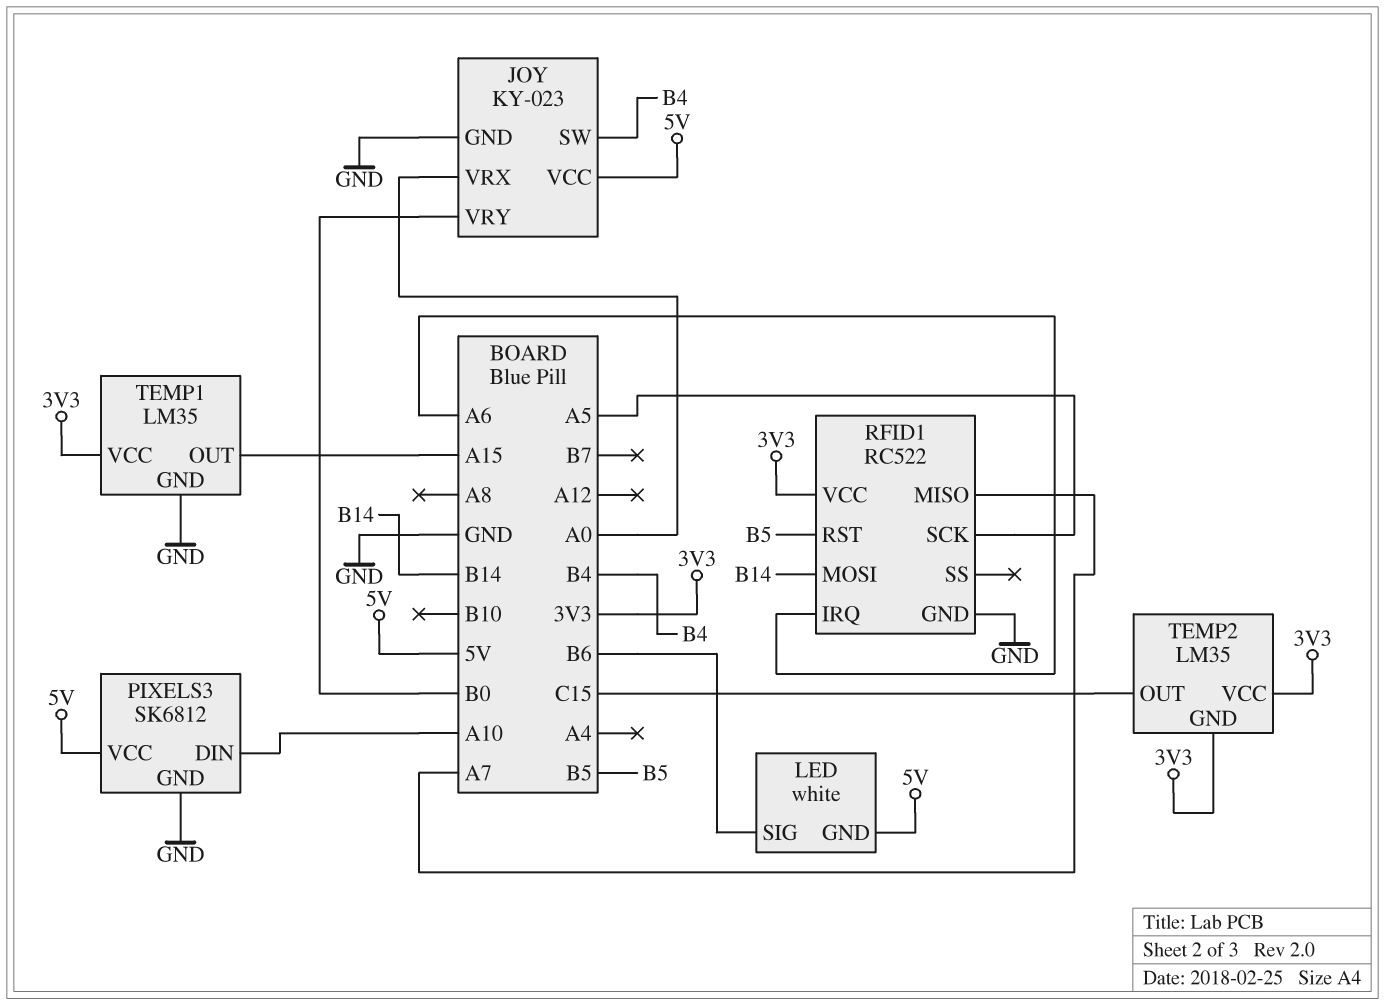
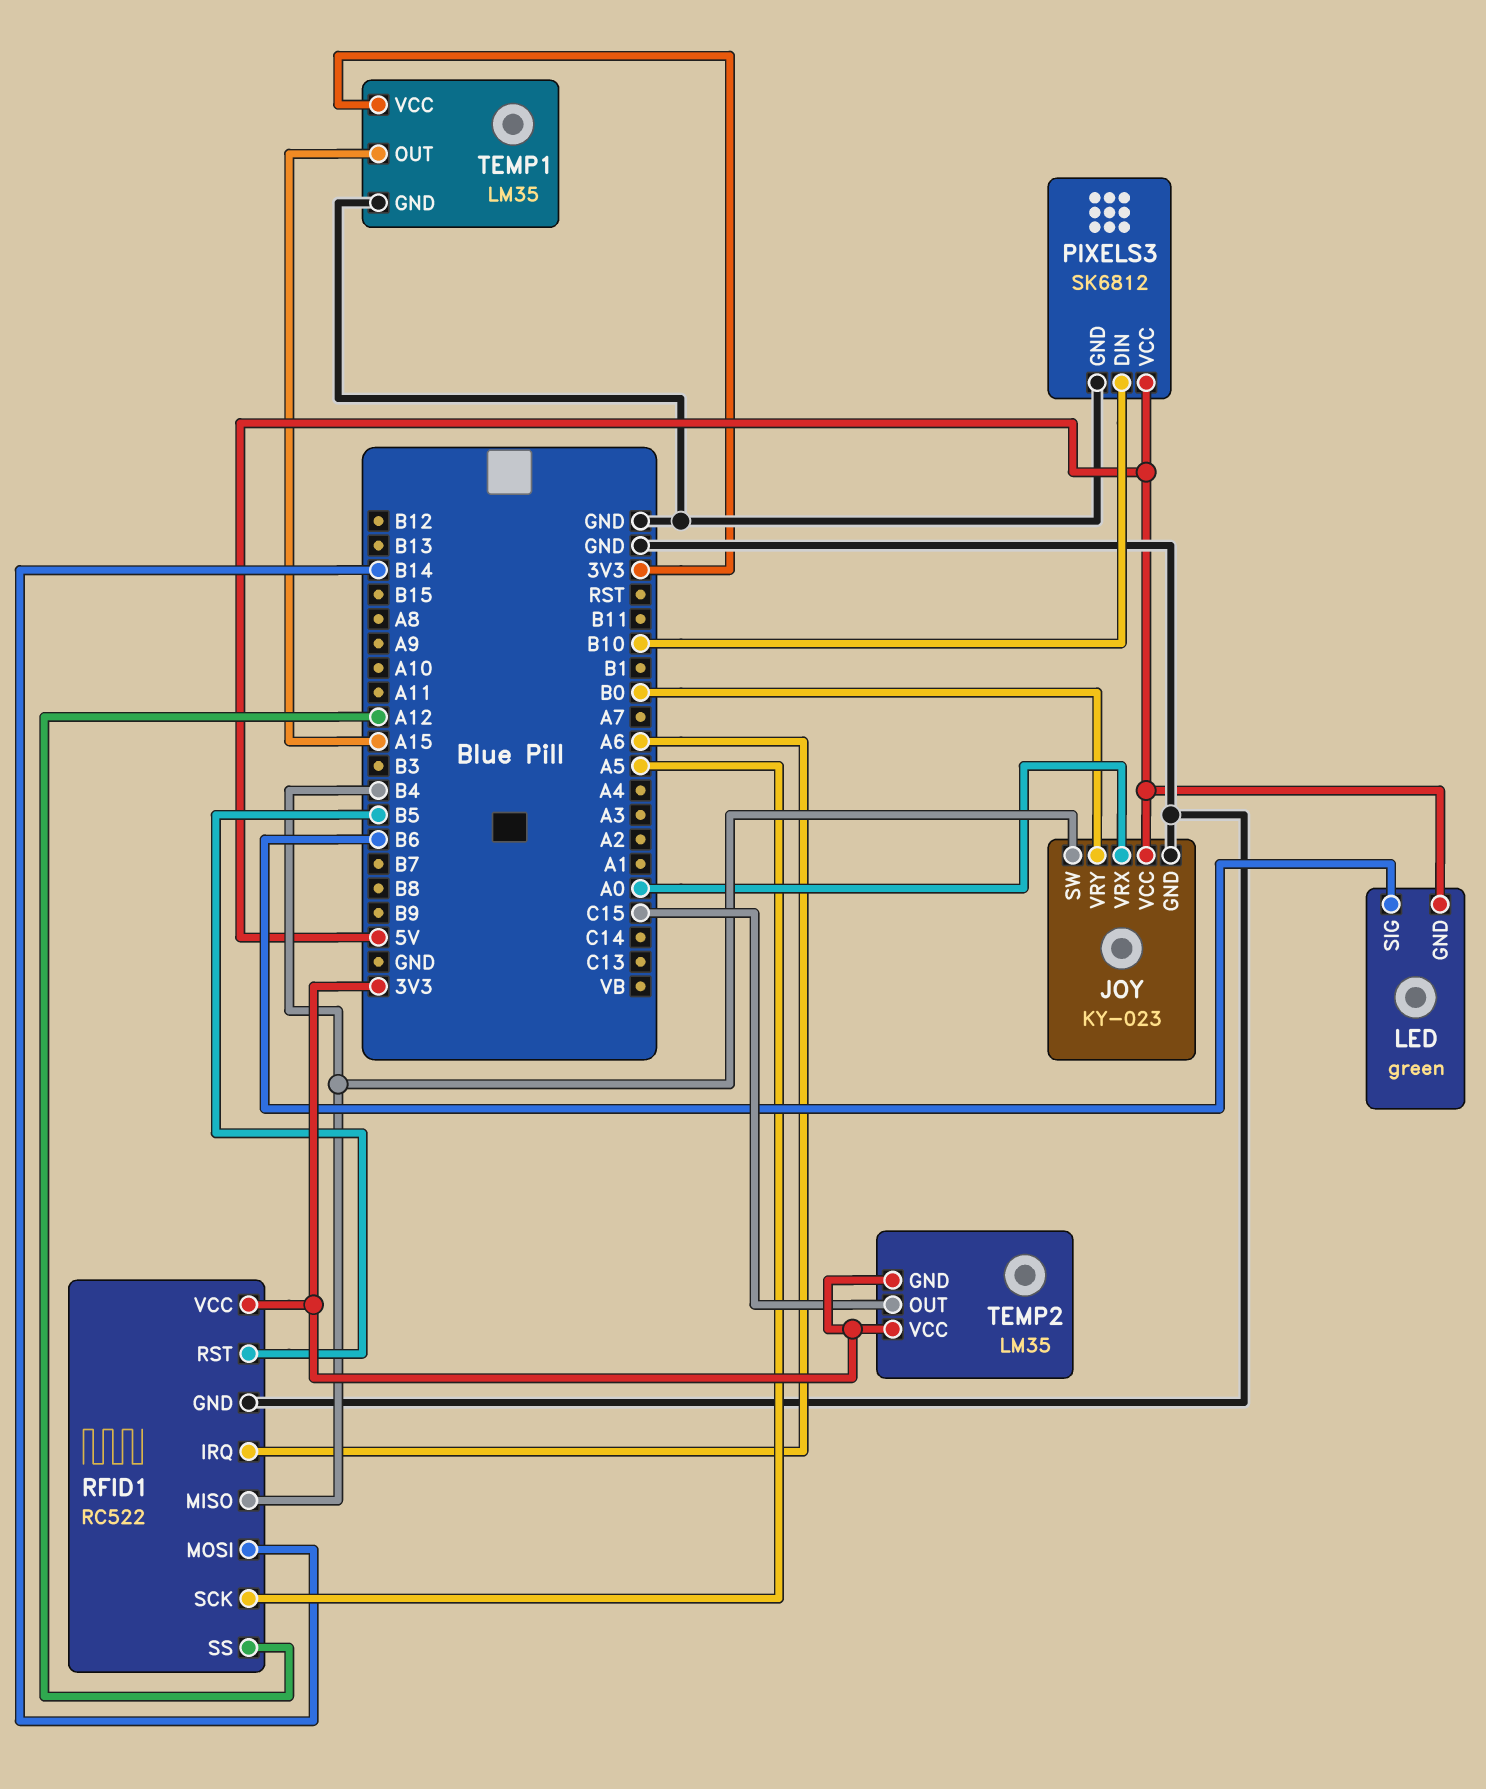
LED: white -> green
PIXELS3 pin DIN: A10 -> B10
RFID1 pin MISO: A7 -> B4
RFID1 pin SS: none -> A12

